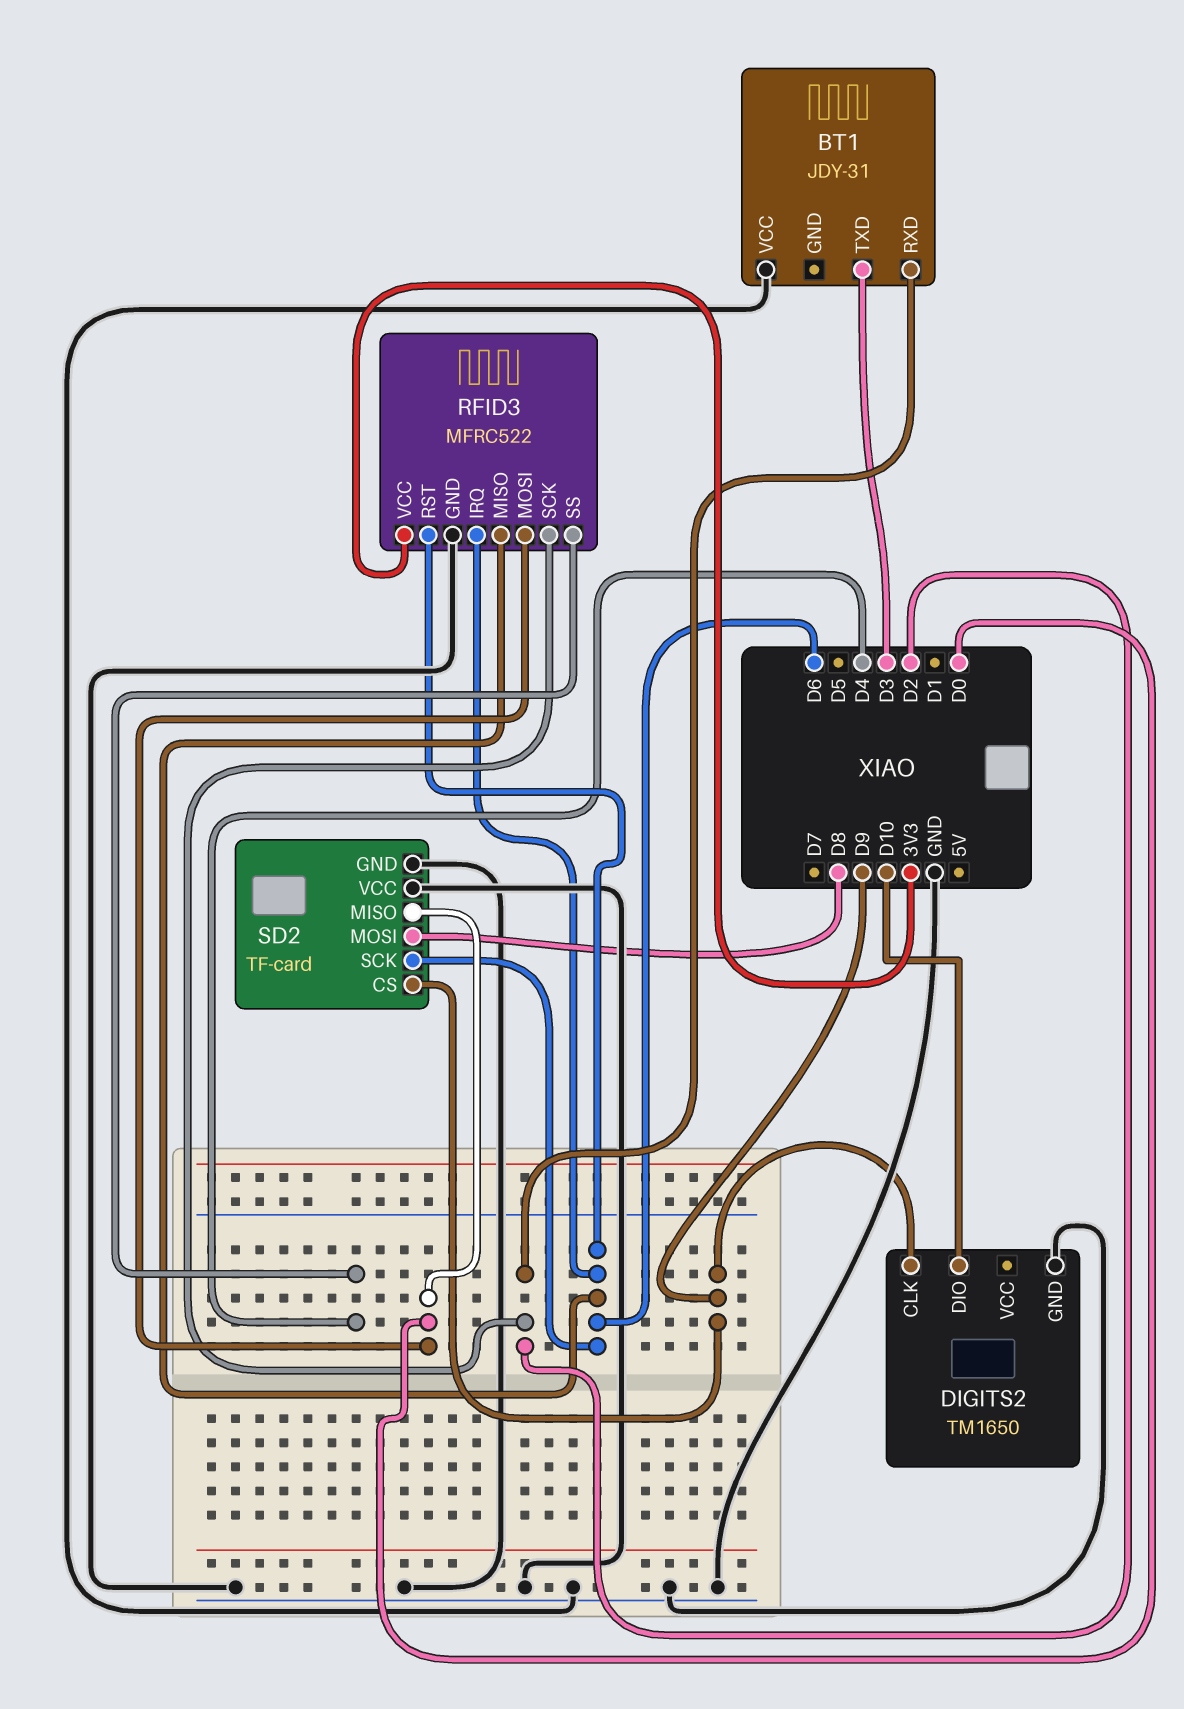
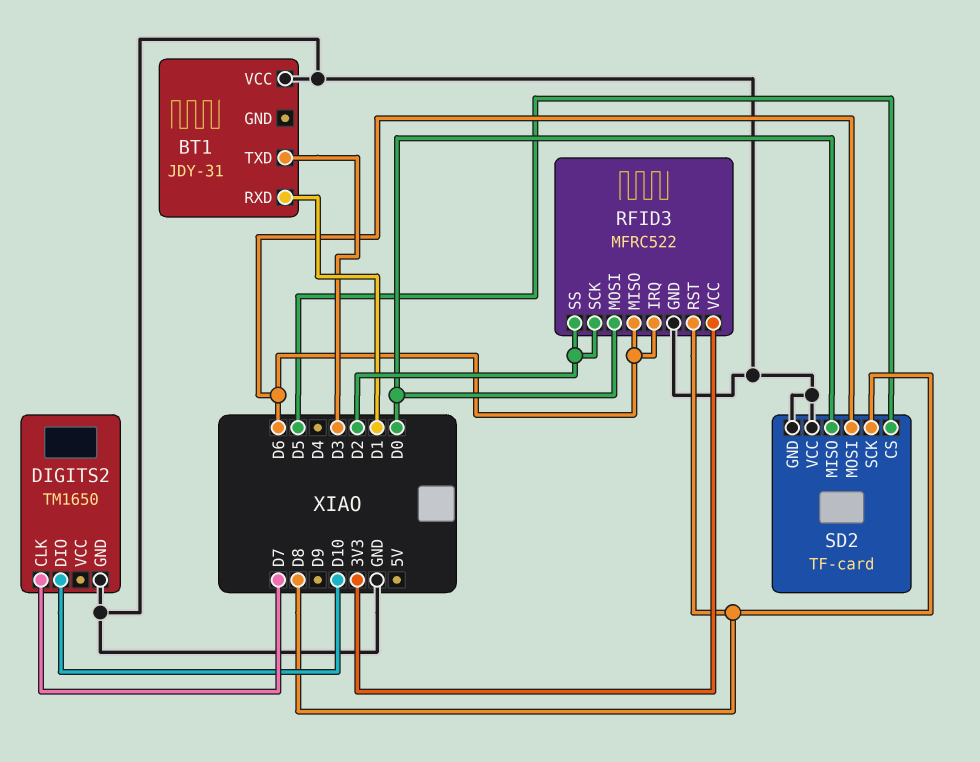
BT1 pin RXD: D2 -> D1
DIGITS2 pin CLK: D9 -> D7
RFID3 pin RST: D6 -> D8
RFID3 pin SS: D4 -> D2
SD2 pin CS: D9 -> D5
SD2 pin MOSI: D8 -> D6
SD2 pin SCK: D6 -> D8

